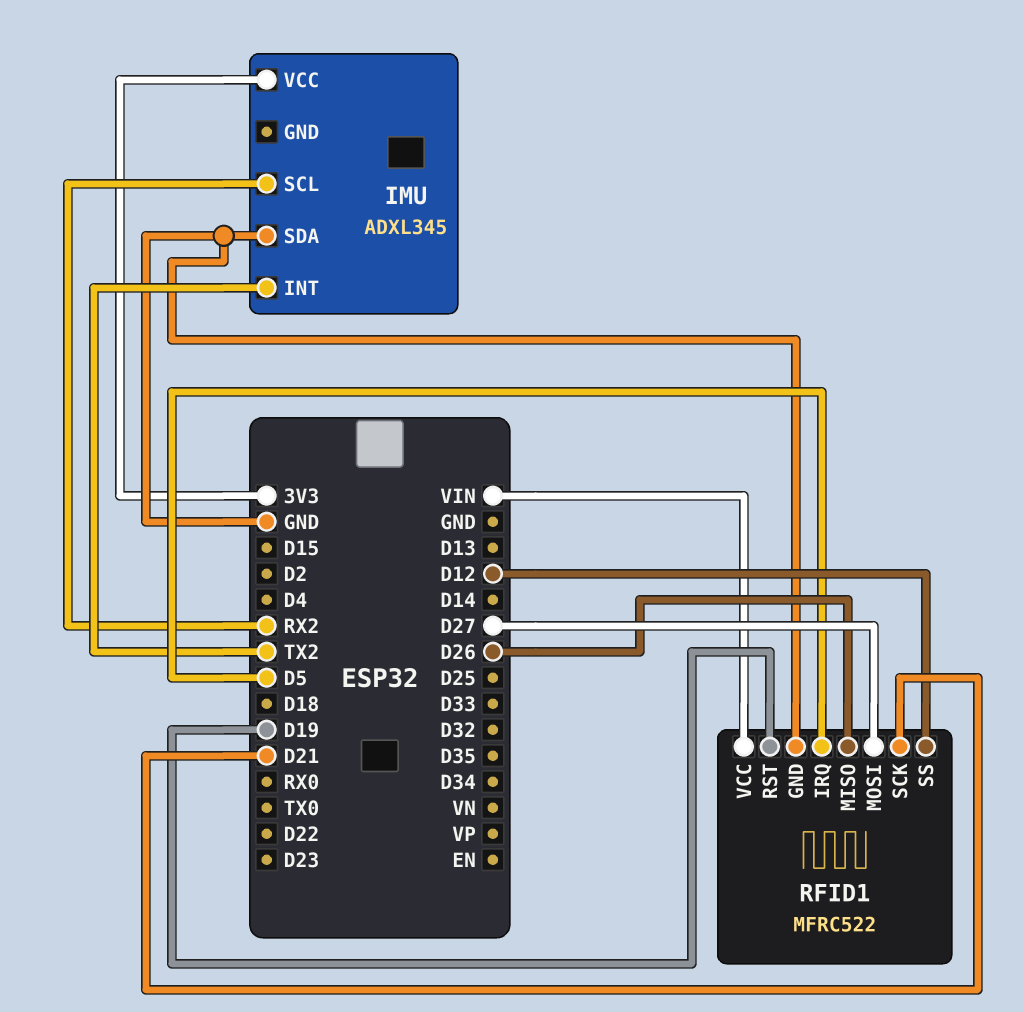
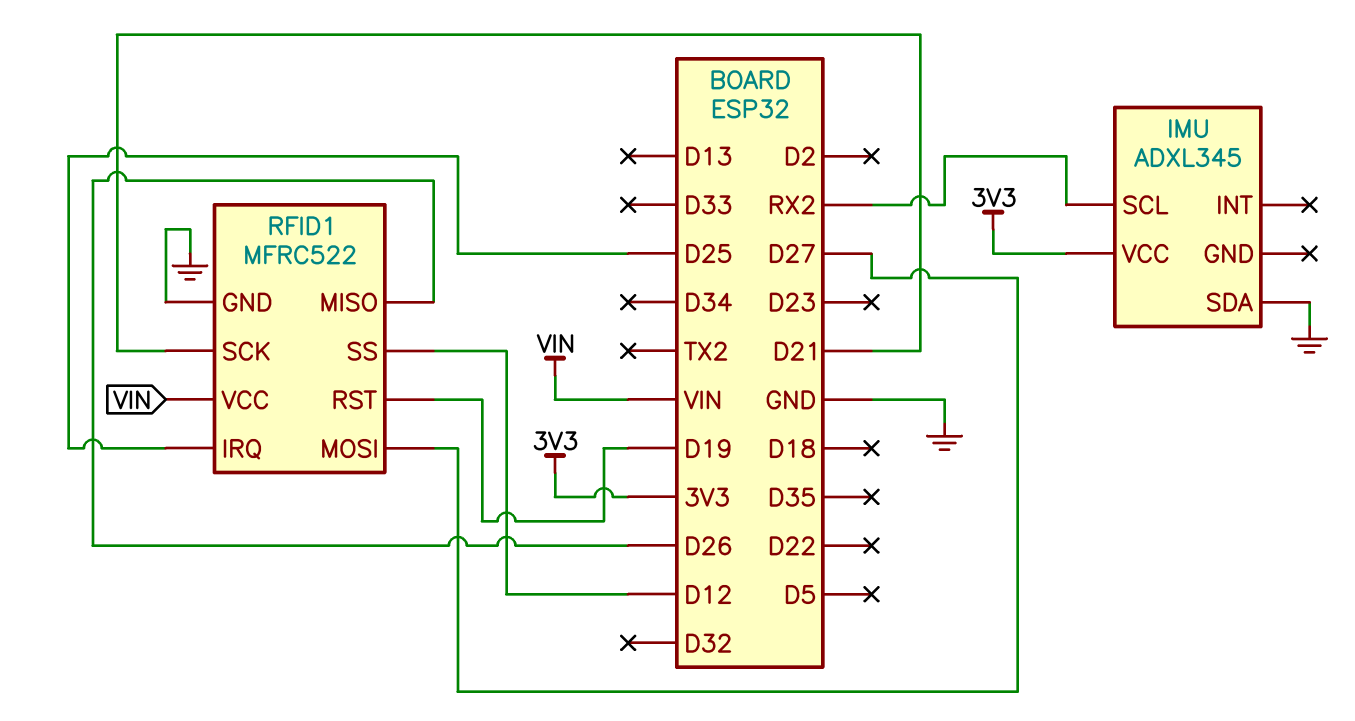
IMU pin INT: TX2 -> none
RFID1 pin IRQ: D5 -> D25

